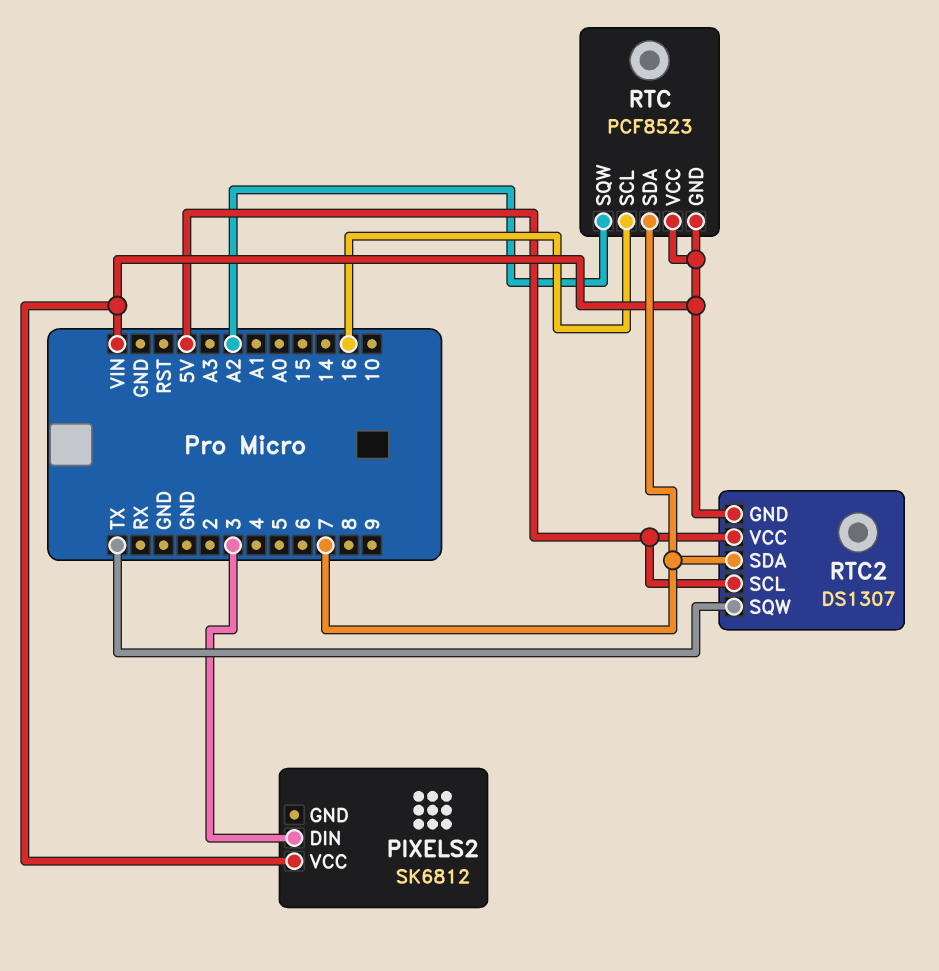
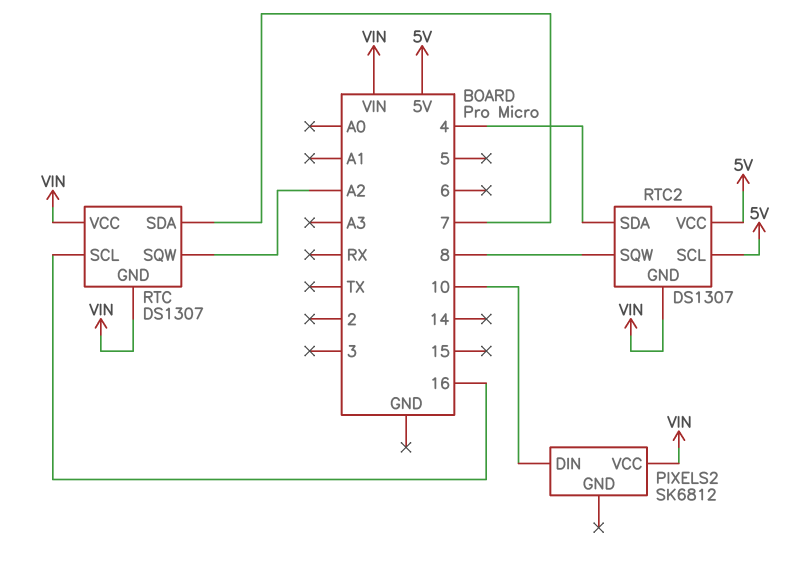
PIXELS2 pin DIN: 3 -> 10
RTC: PCF8523 -> DS1307
RTC2 pin SDA: 7 -> 4
RTC2 pin SQW: TX -> 8

